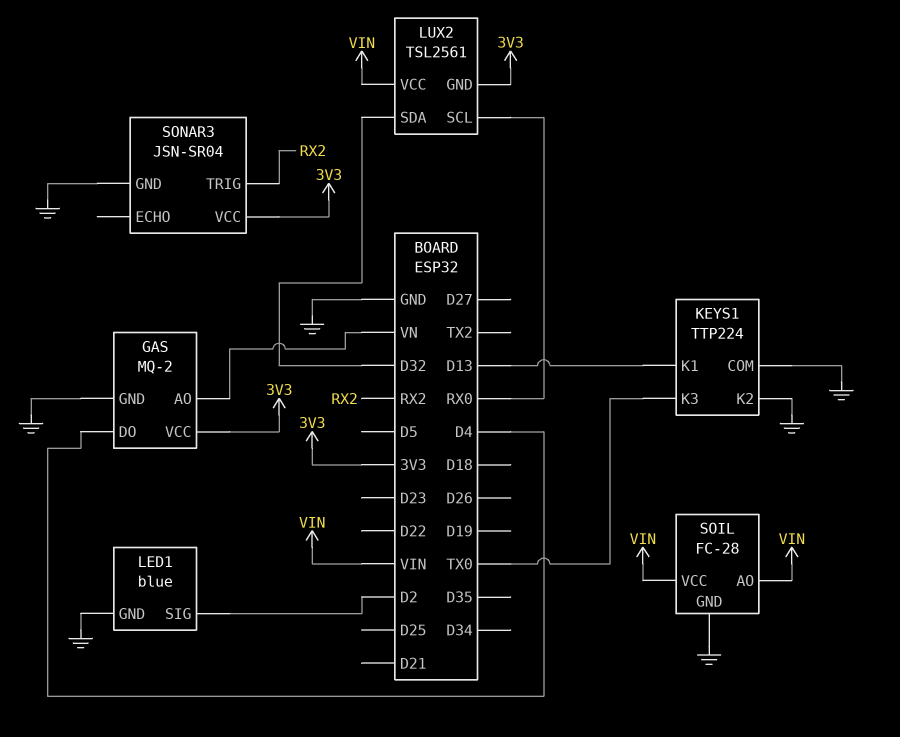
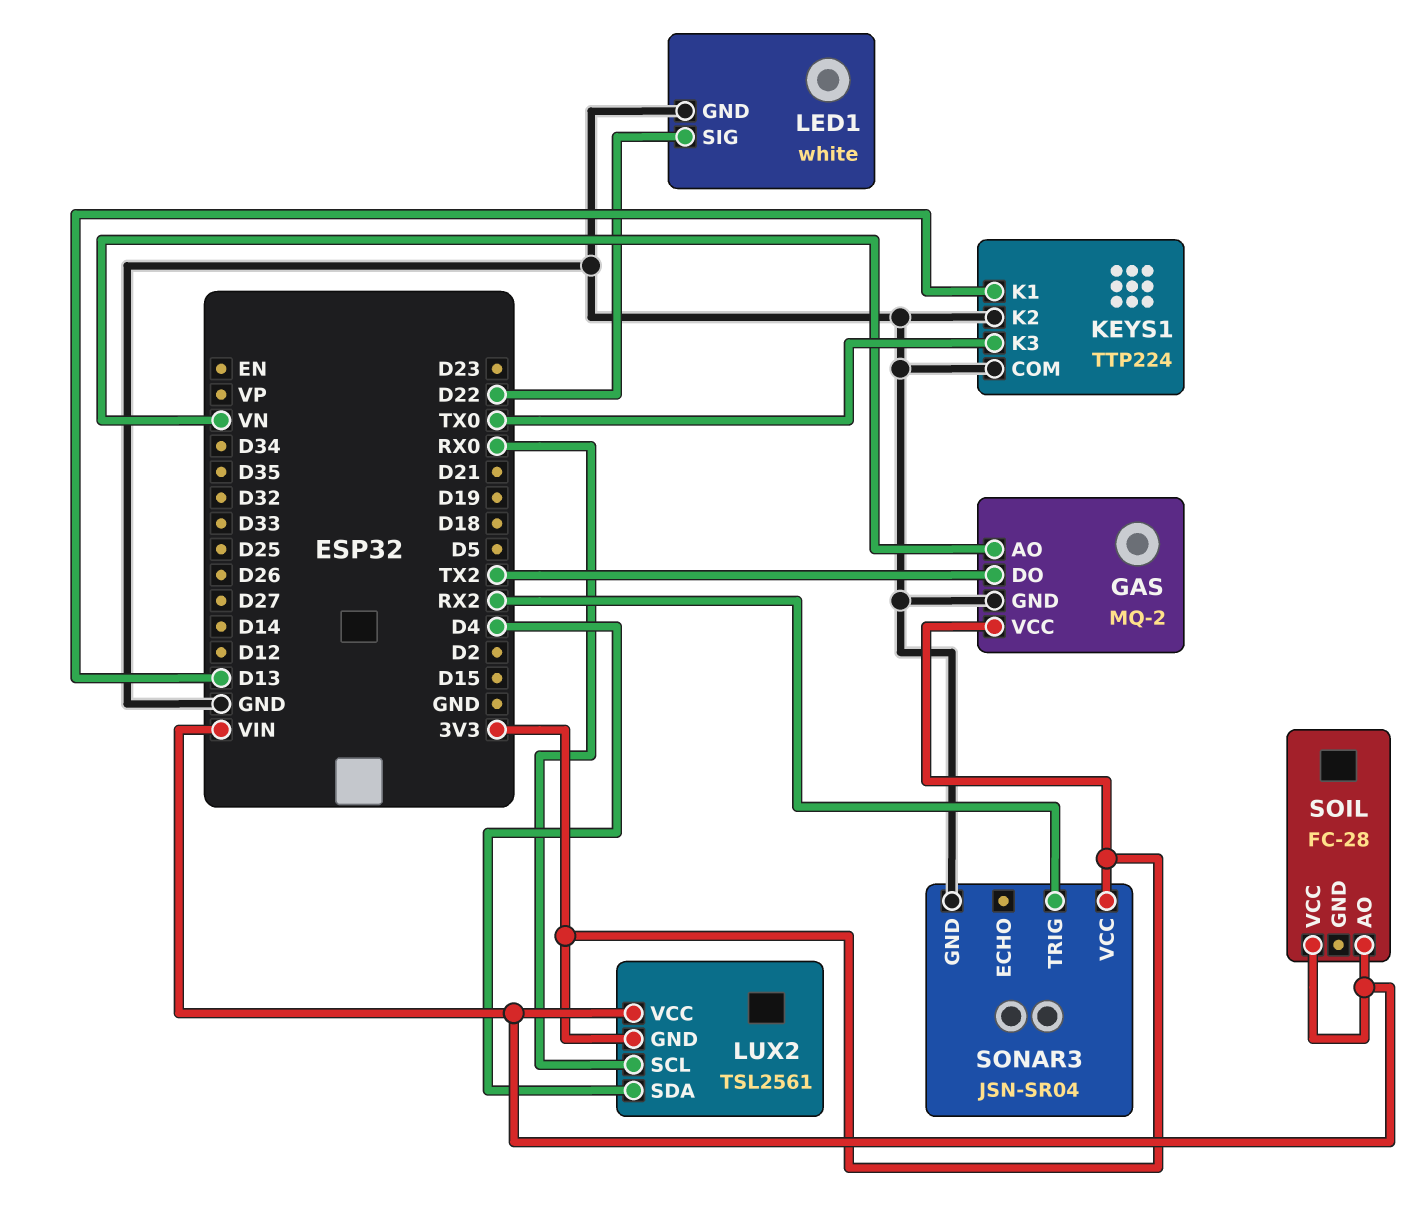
GAS pin DO: D4 -> TX2
LED1: blue -> white
LED1 pin SIG: D2 -> D22
LUX2 pin SDA: D32 -> D4
SOIL pin GND: GND -> none

